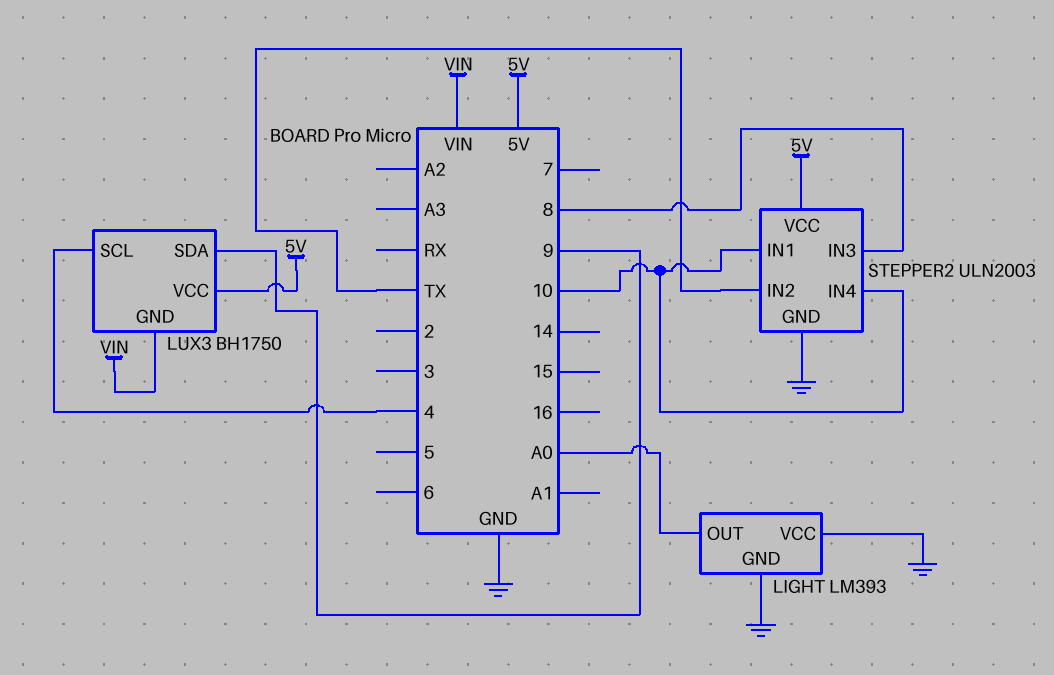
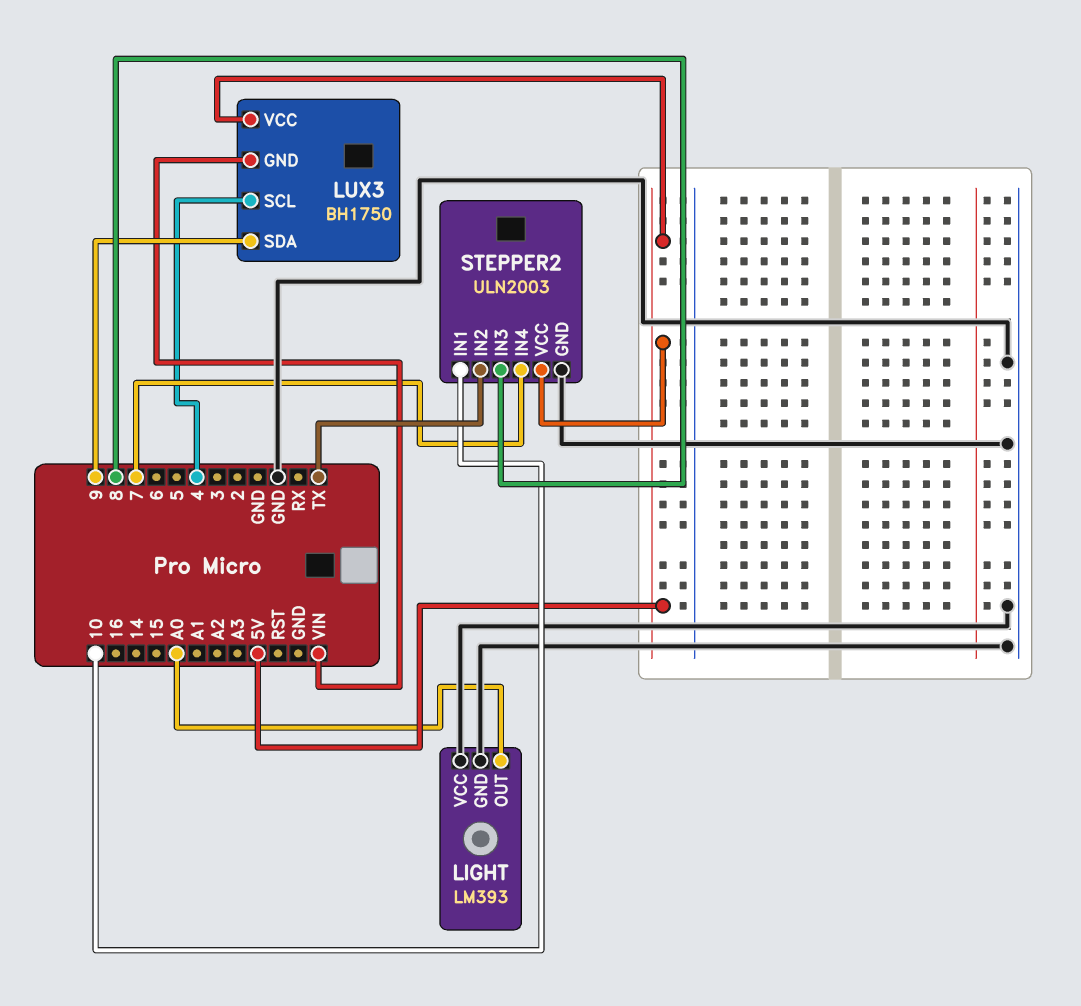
STEPPER2 pin IN4: 10 -> 7

